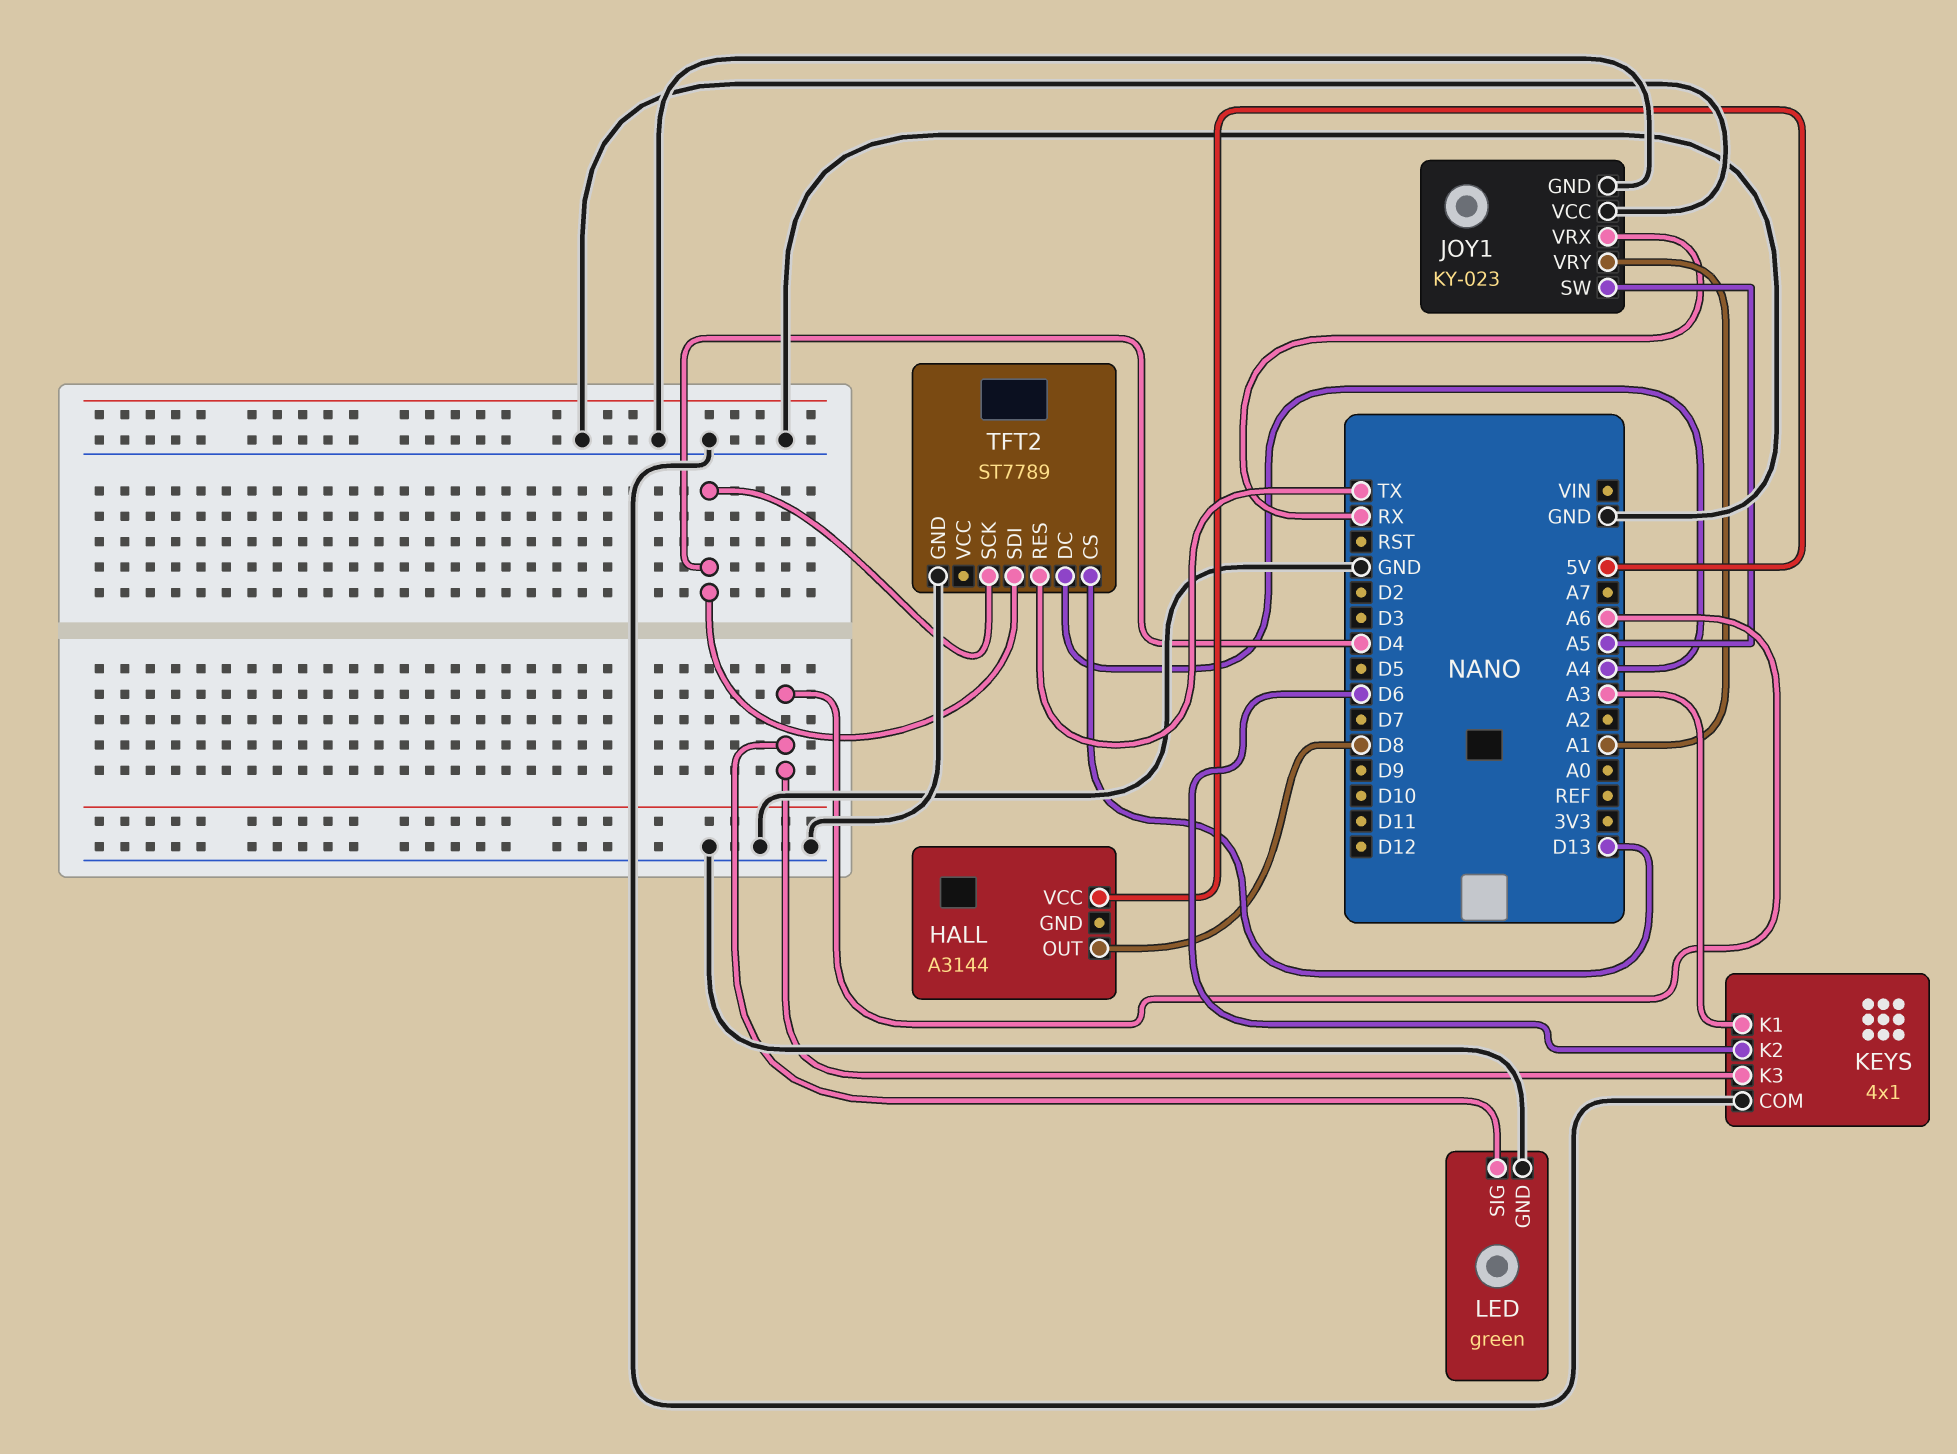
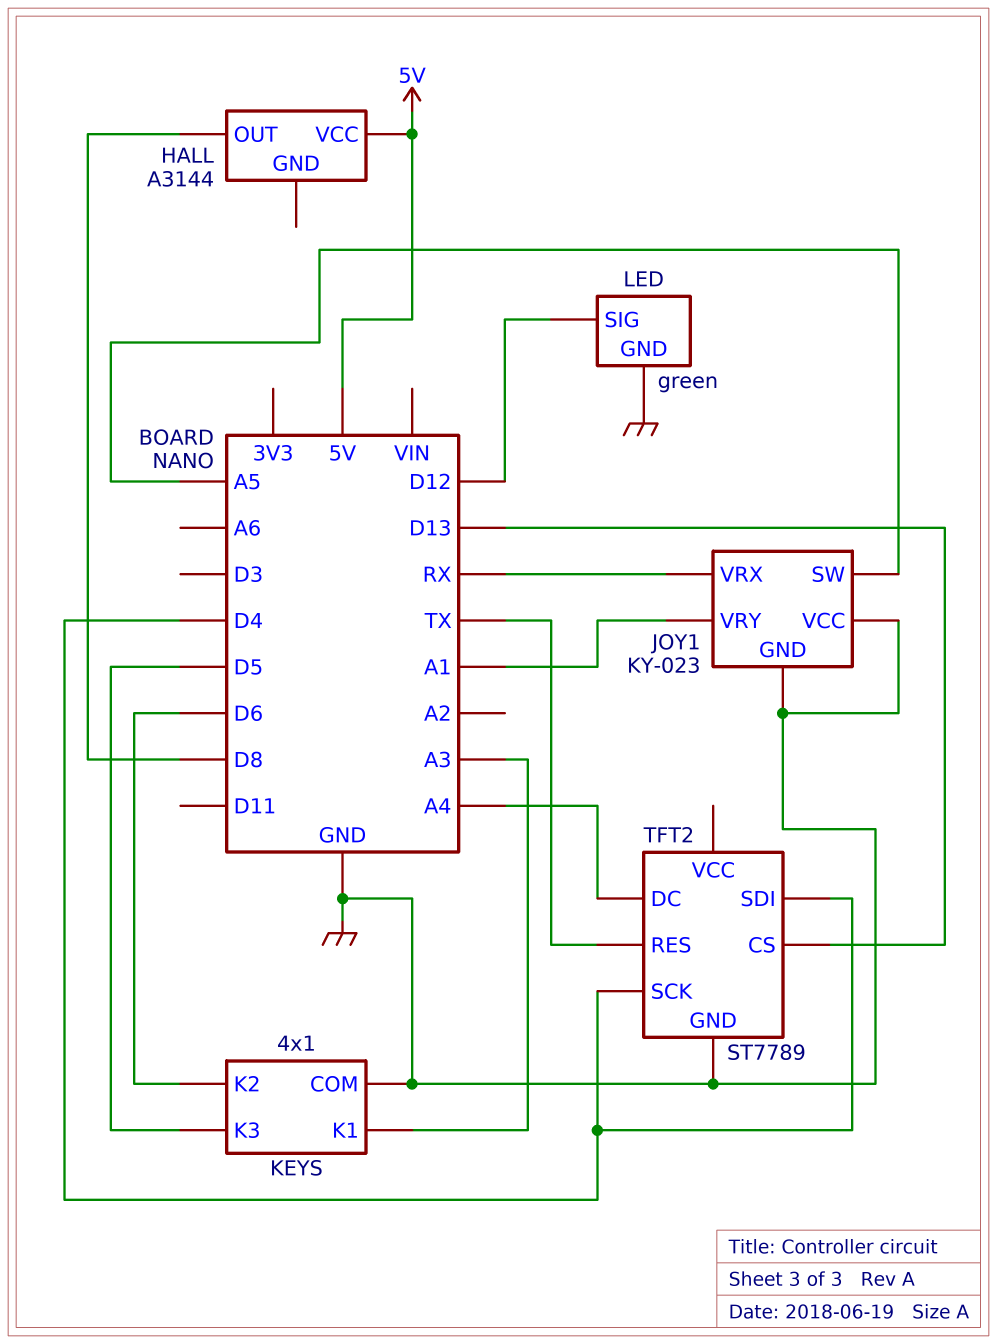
KEYS pin K3: A6 -> D5
LED pin SIG: A6 -> D12

